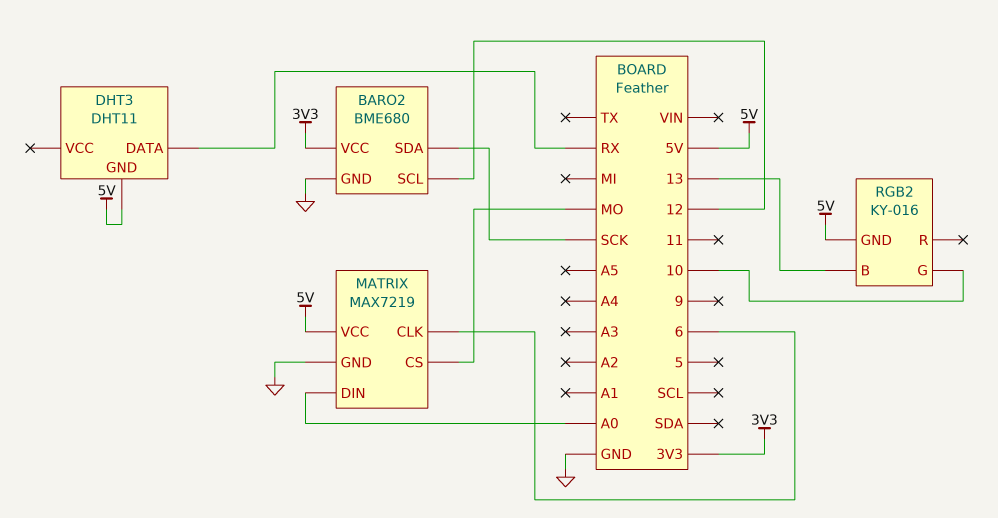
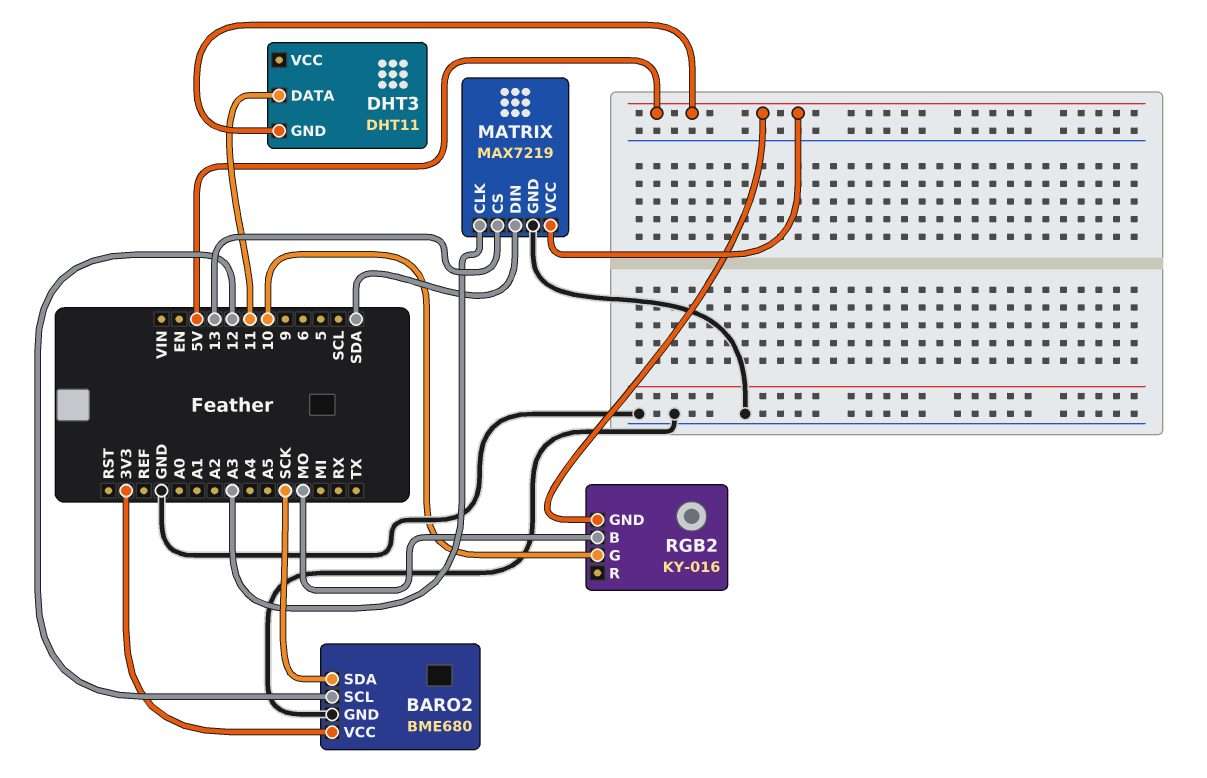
DHT3 pin DATA: RX -> 11
MATRIX pin CLK: 6 -> A3
MATRIX pin CS: MO -> 13
MATRIX pin DIN: A0 -> SDA
RGB2 pin B: 13 -> MO

